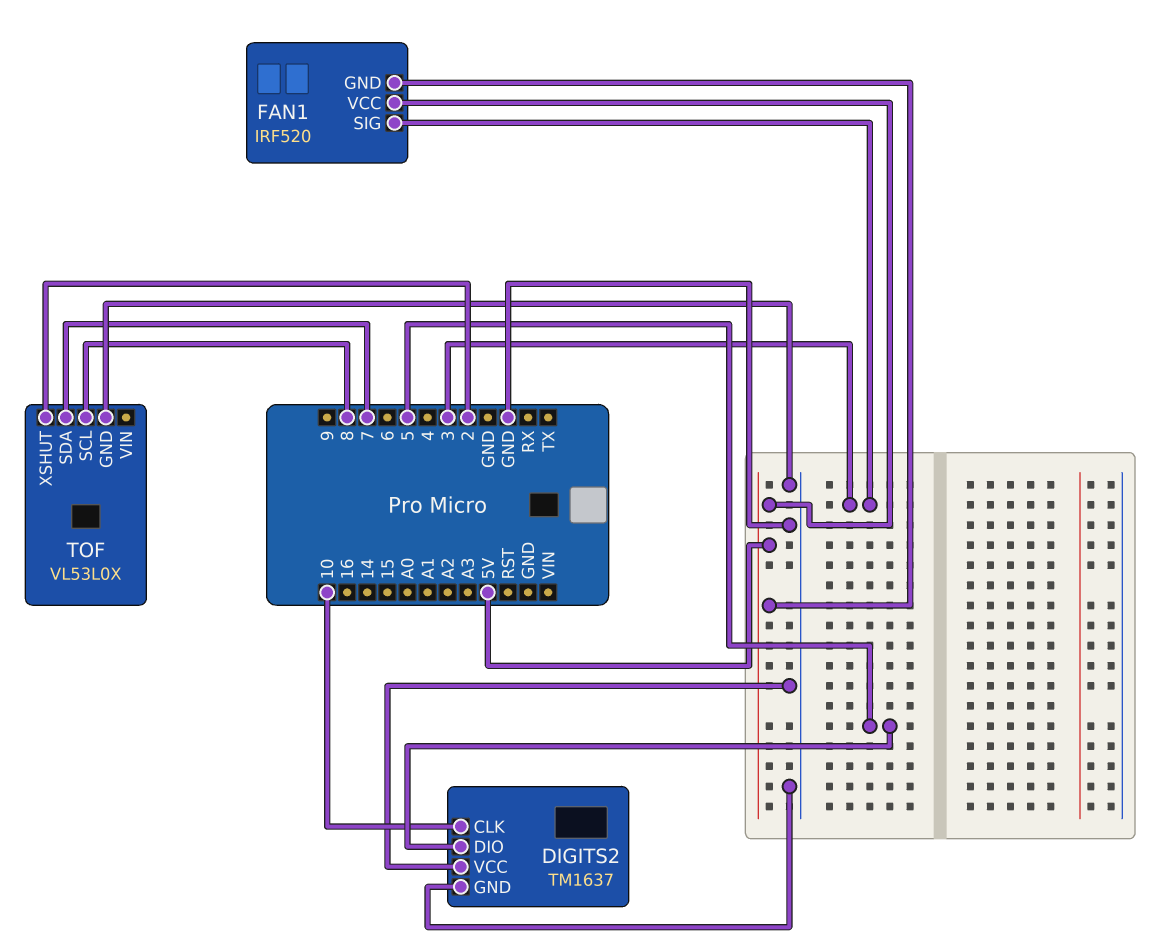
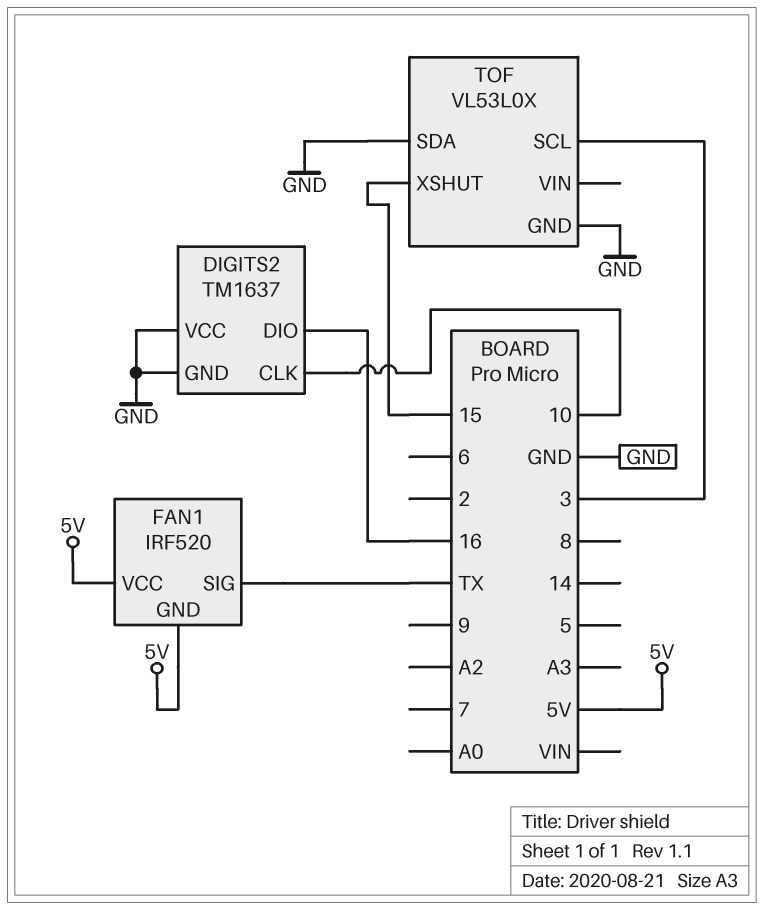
DIGITS2 pin DIO: 5 -> 16
FAN1 pin SIG: 3 -> TX
TOF pin SCL: 8 -> 3
TOF pin SDA: 7 -> GND
TOF pin XSHUT: 2 -> 15

